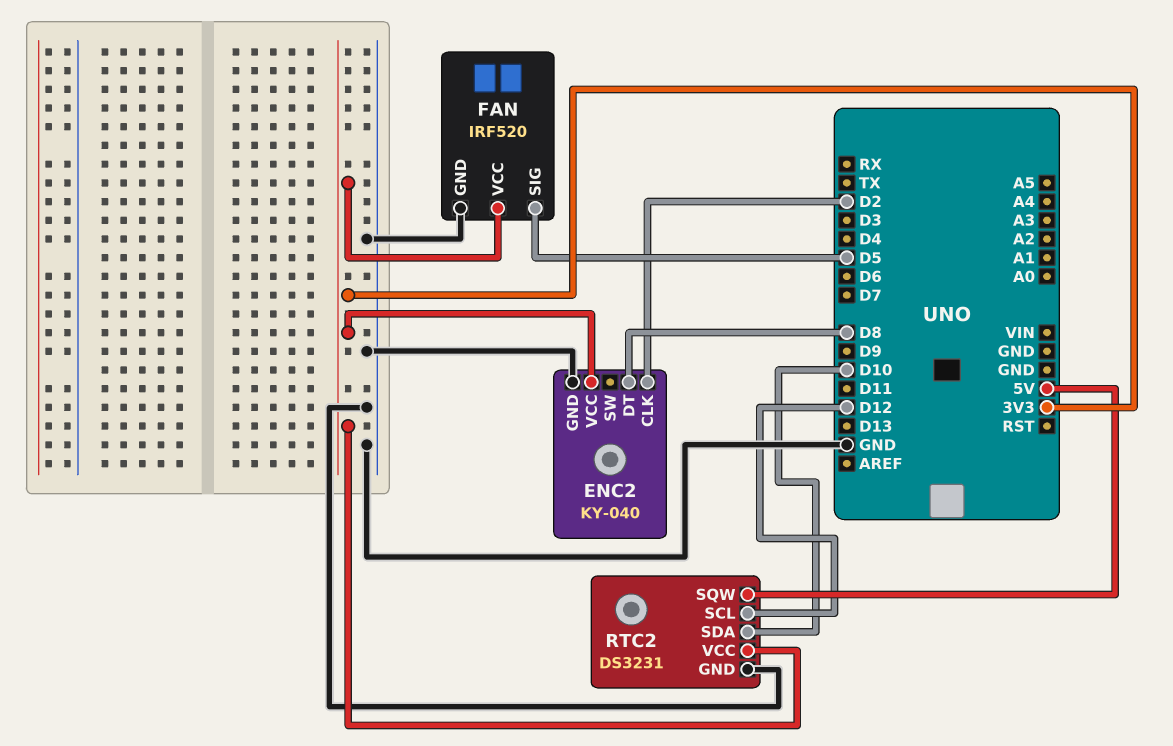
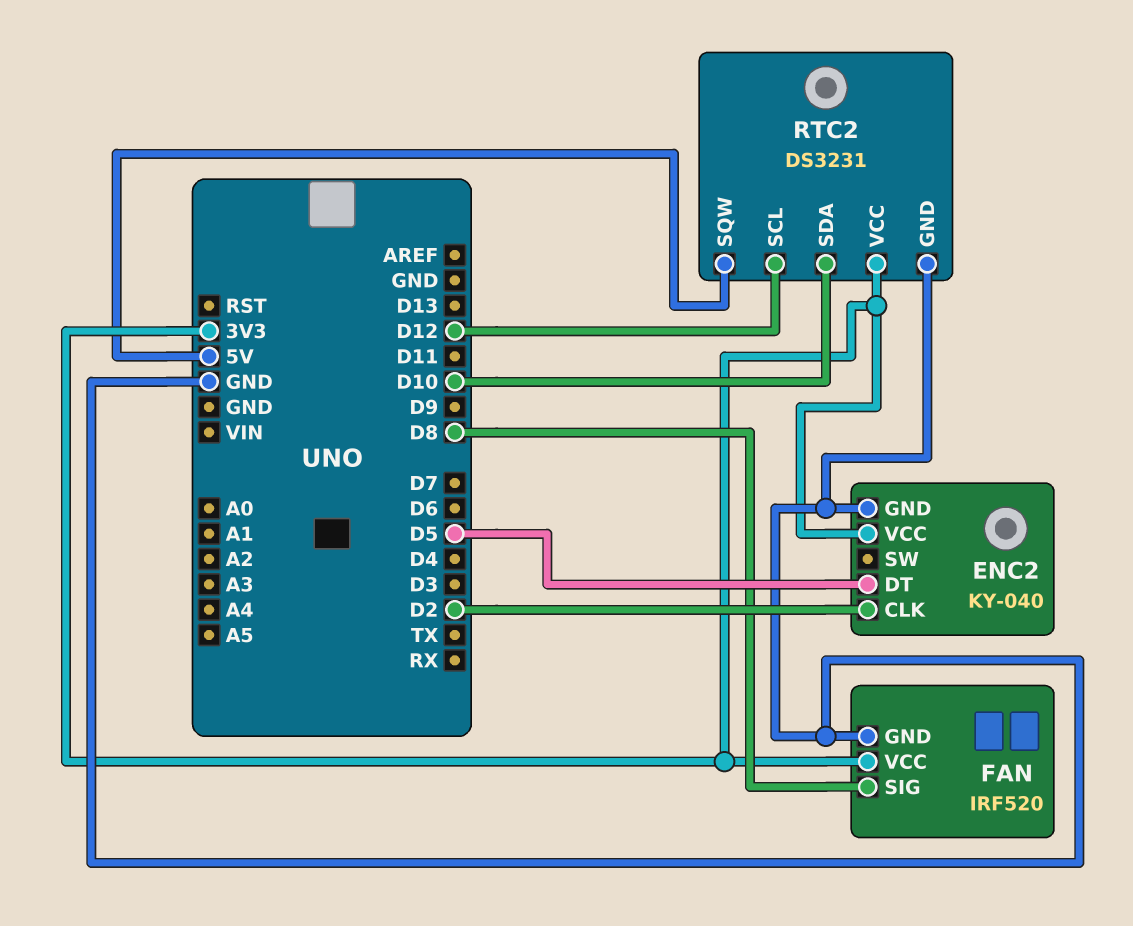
ENC2 pin DT: D8 -> D5
FAN pin SIG: D5 -> D8

